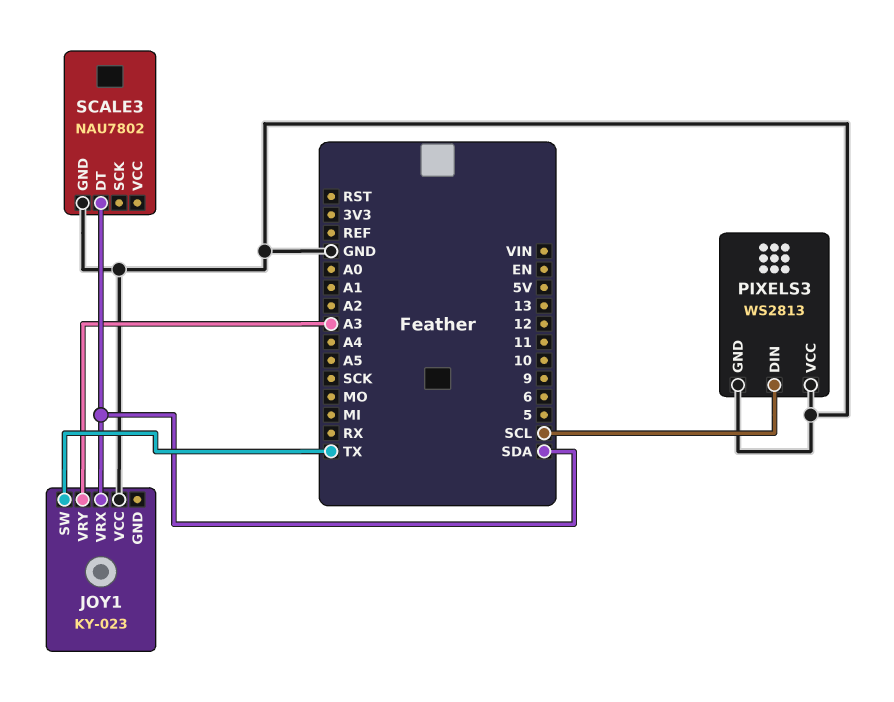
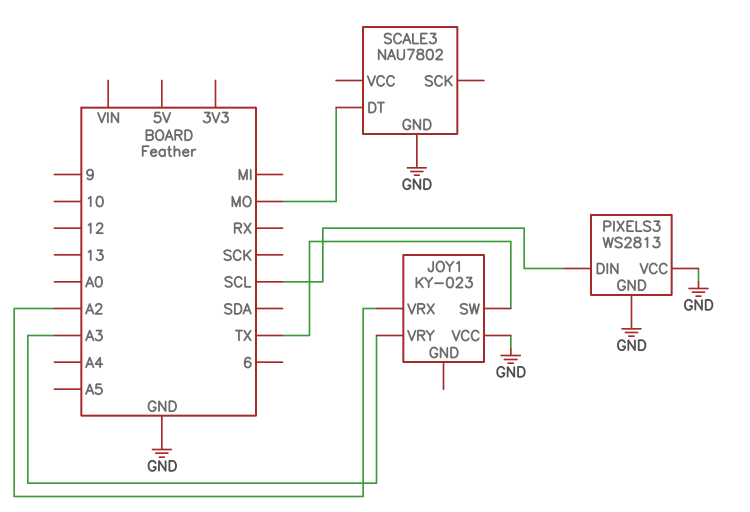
JOY1 pin VRX: SDA -> A2
SCALE3 pin DT: SDA -> MO

